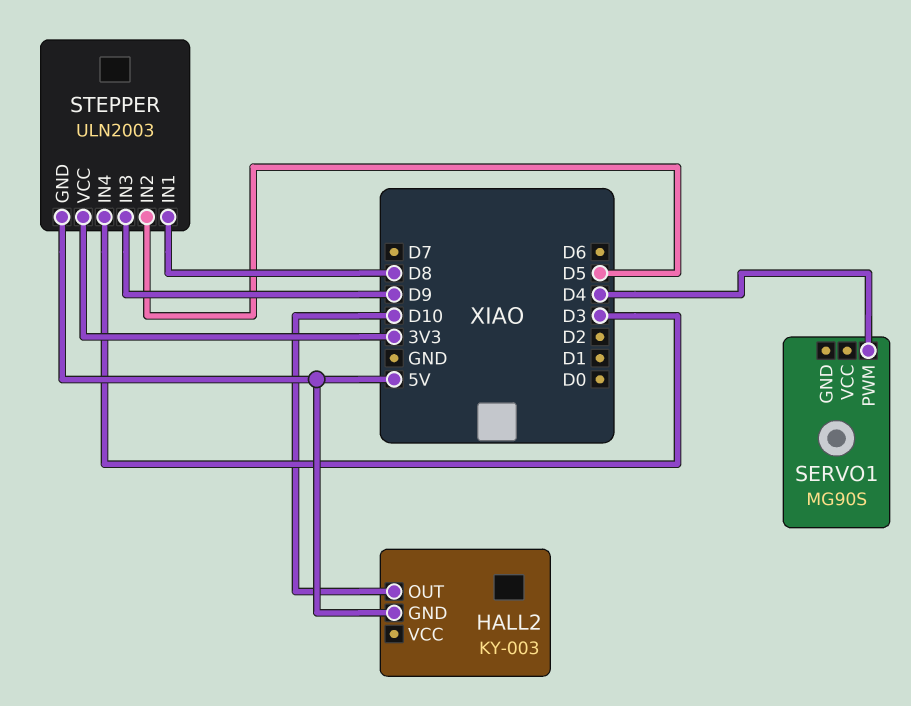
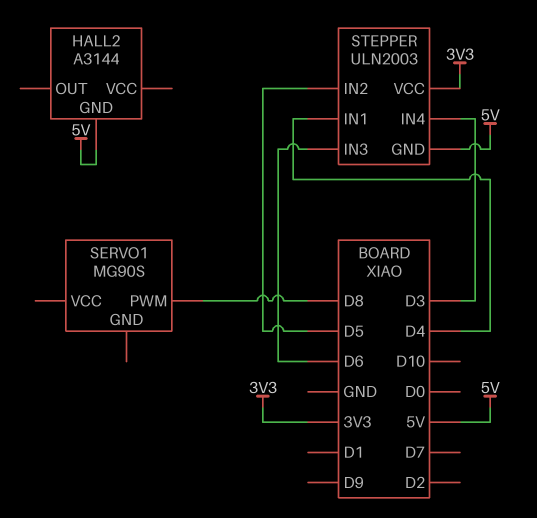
HALL2: KY-003 -> A3144
HALL2 pin OUT: D10 -> none
SERVO1 pin PWM: D4 -> D8
STEPPER pin IN1: D8 -> D4
STEPPER pin IN3: D9 -> D6

